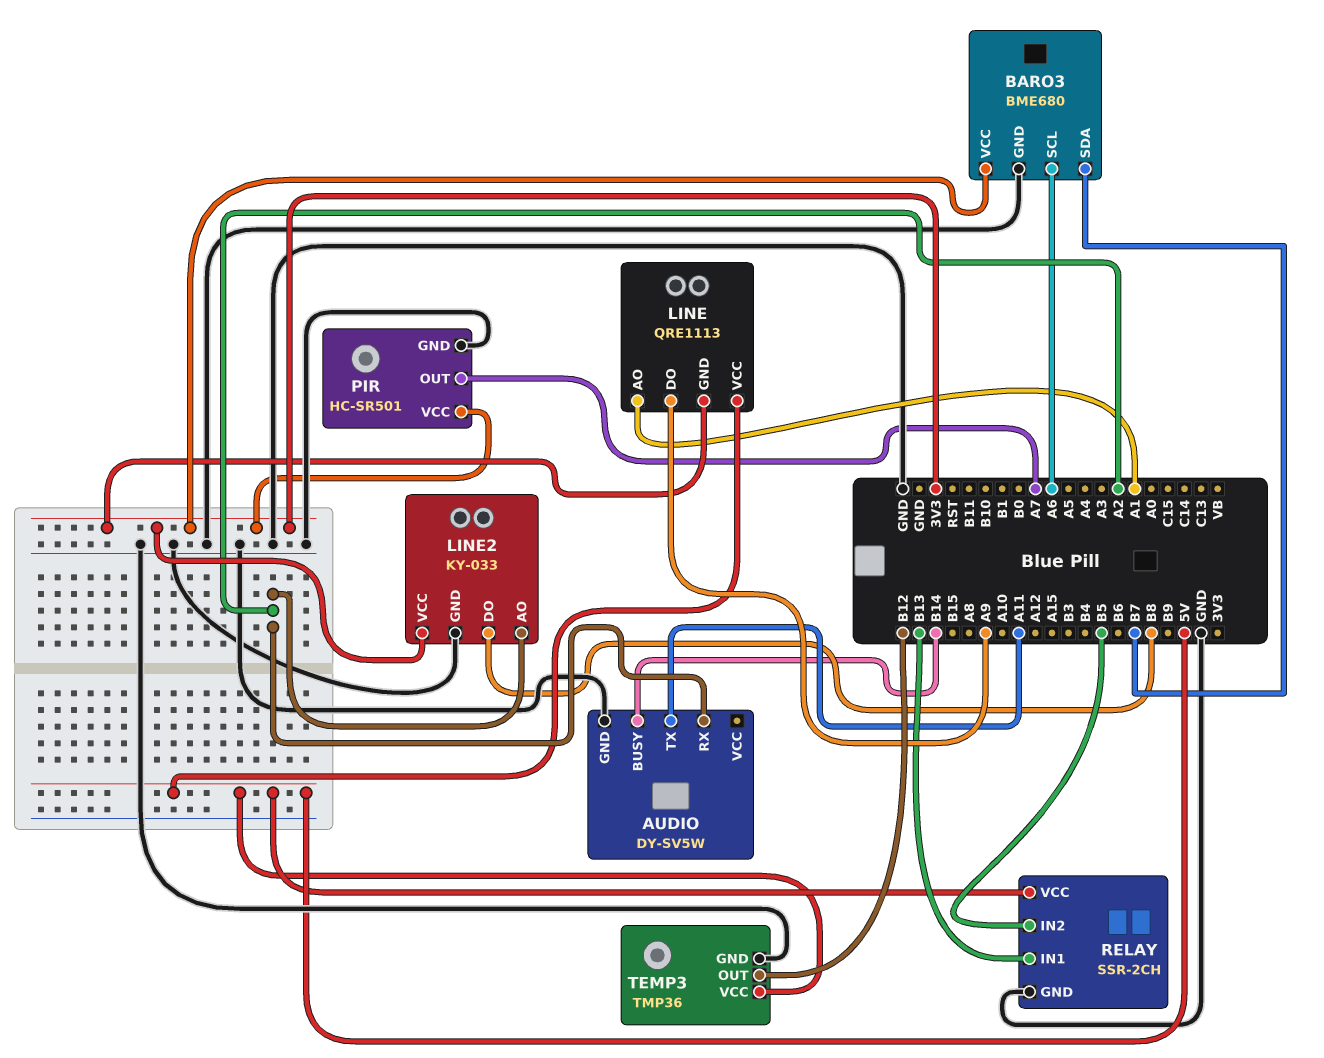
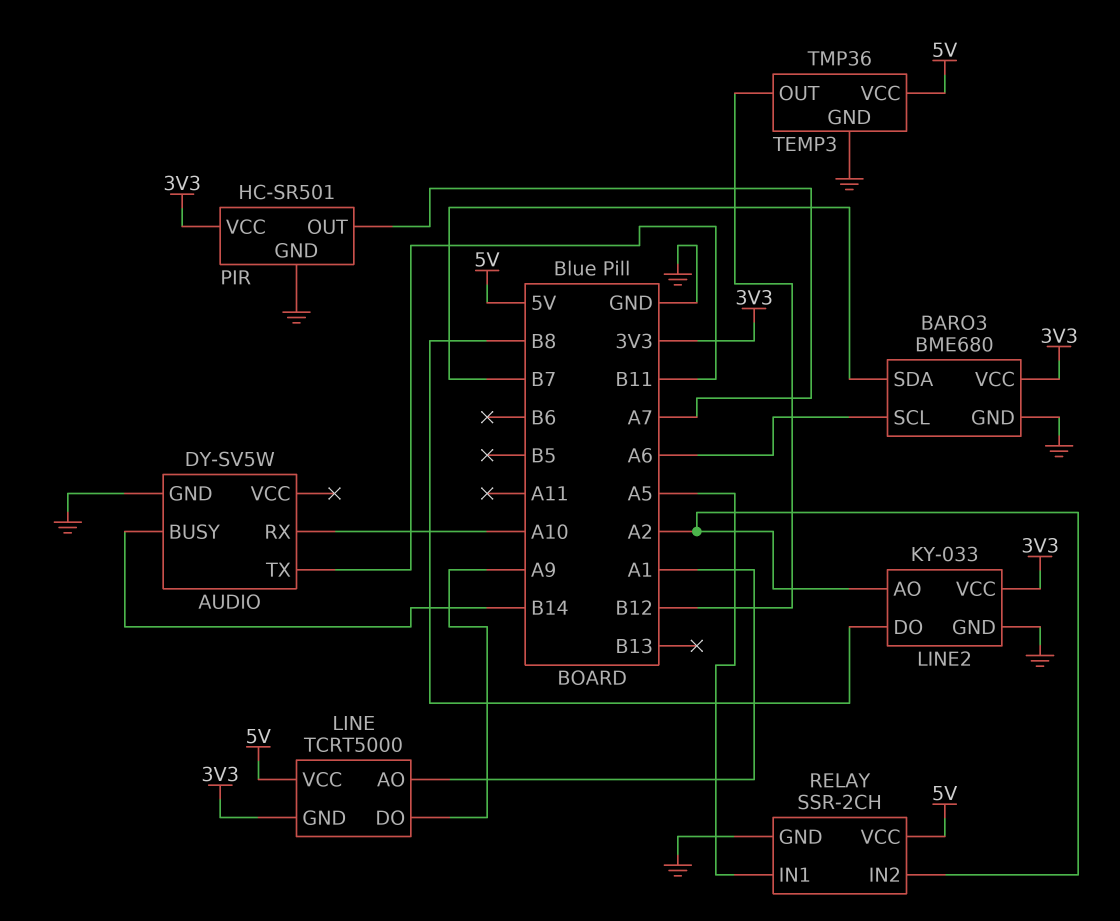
AUDIO pin RX: A2 -> A10
AUDIO pin TX: A11 -> B11
LINE: QRE1113 -> TCRT5000
RELAY pin IN1: B13 -> A5
RELAY pin IN2: B5 -> A2

